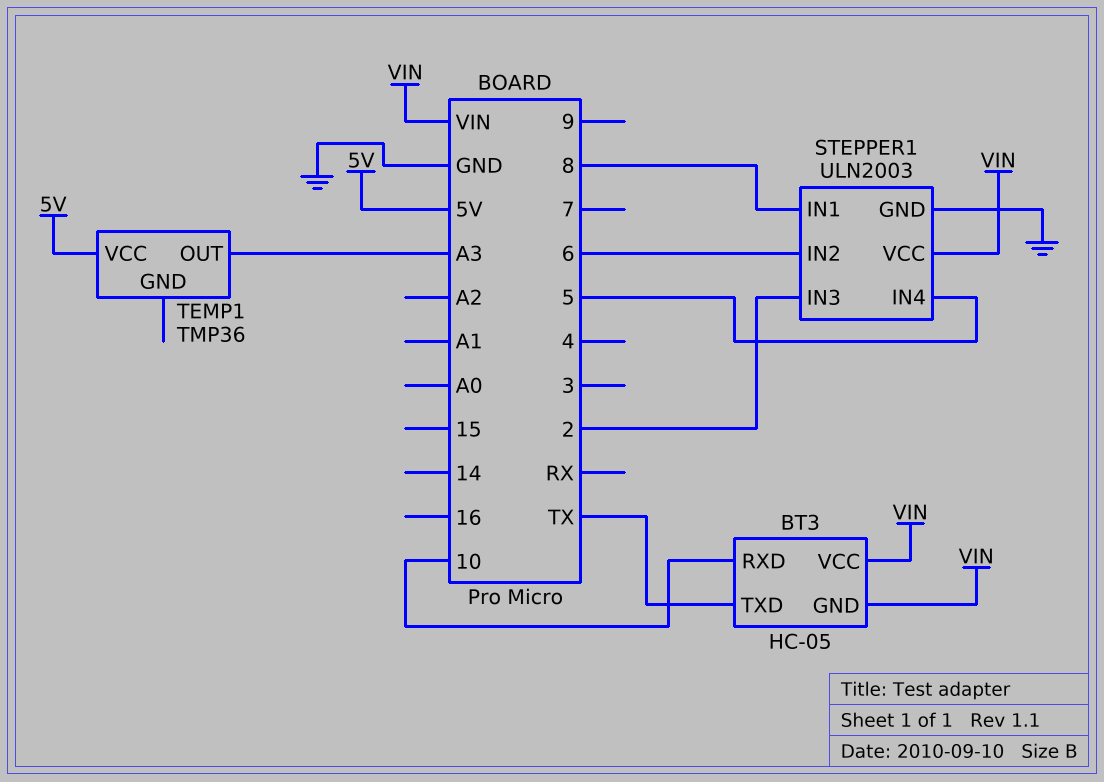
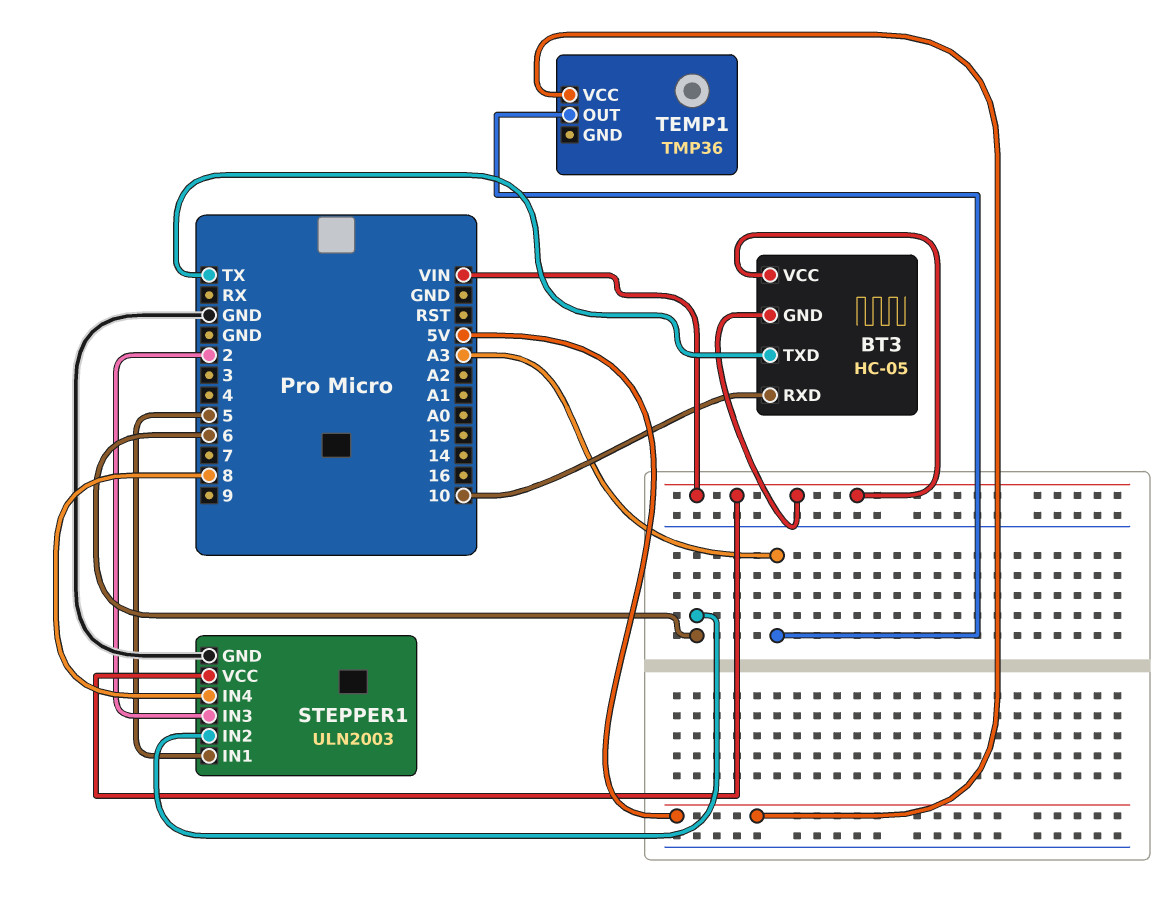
STEPPER1 pin IN1: 8 -> 5
STEPPER1 pin IN4: 5 -> 8

